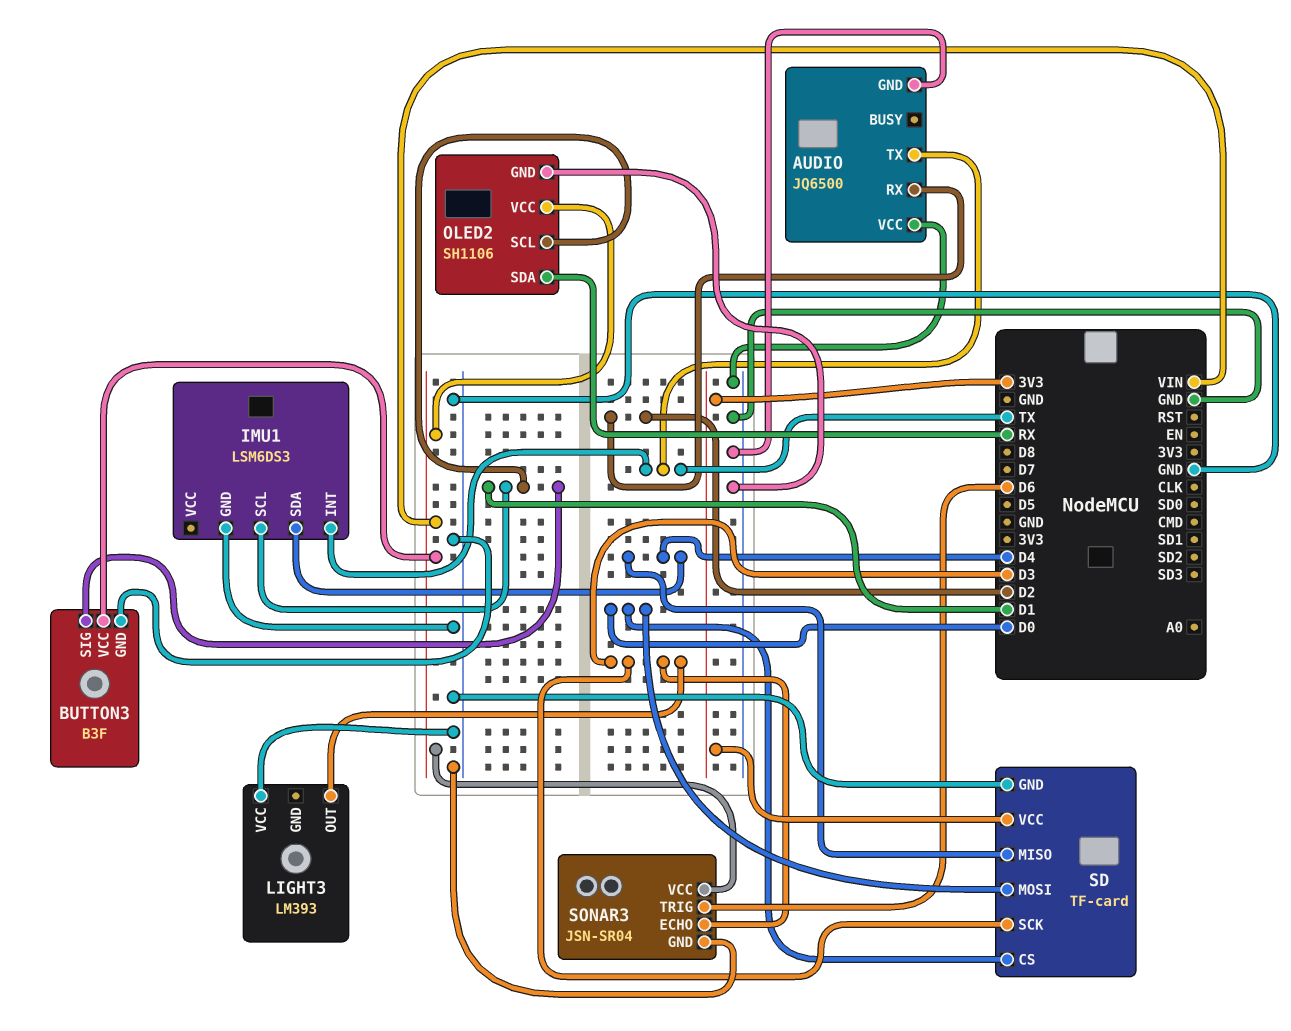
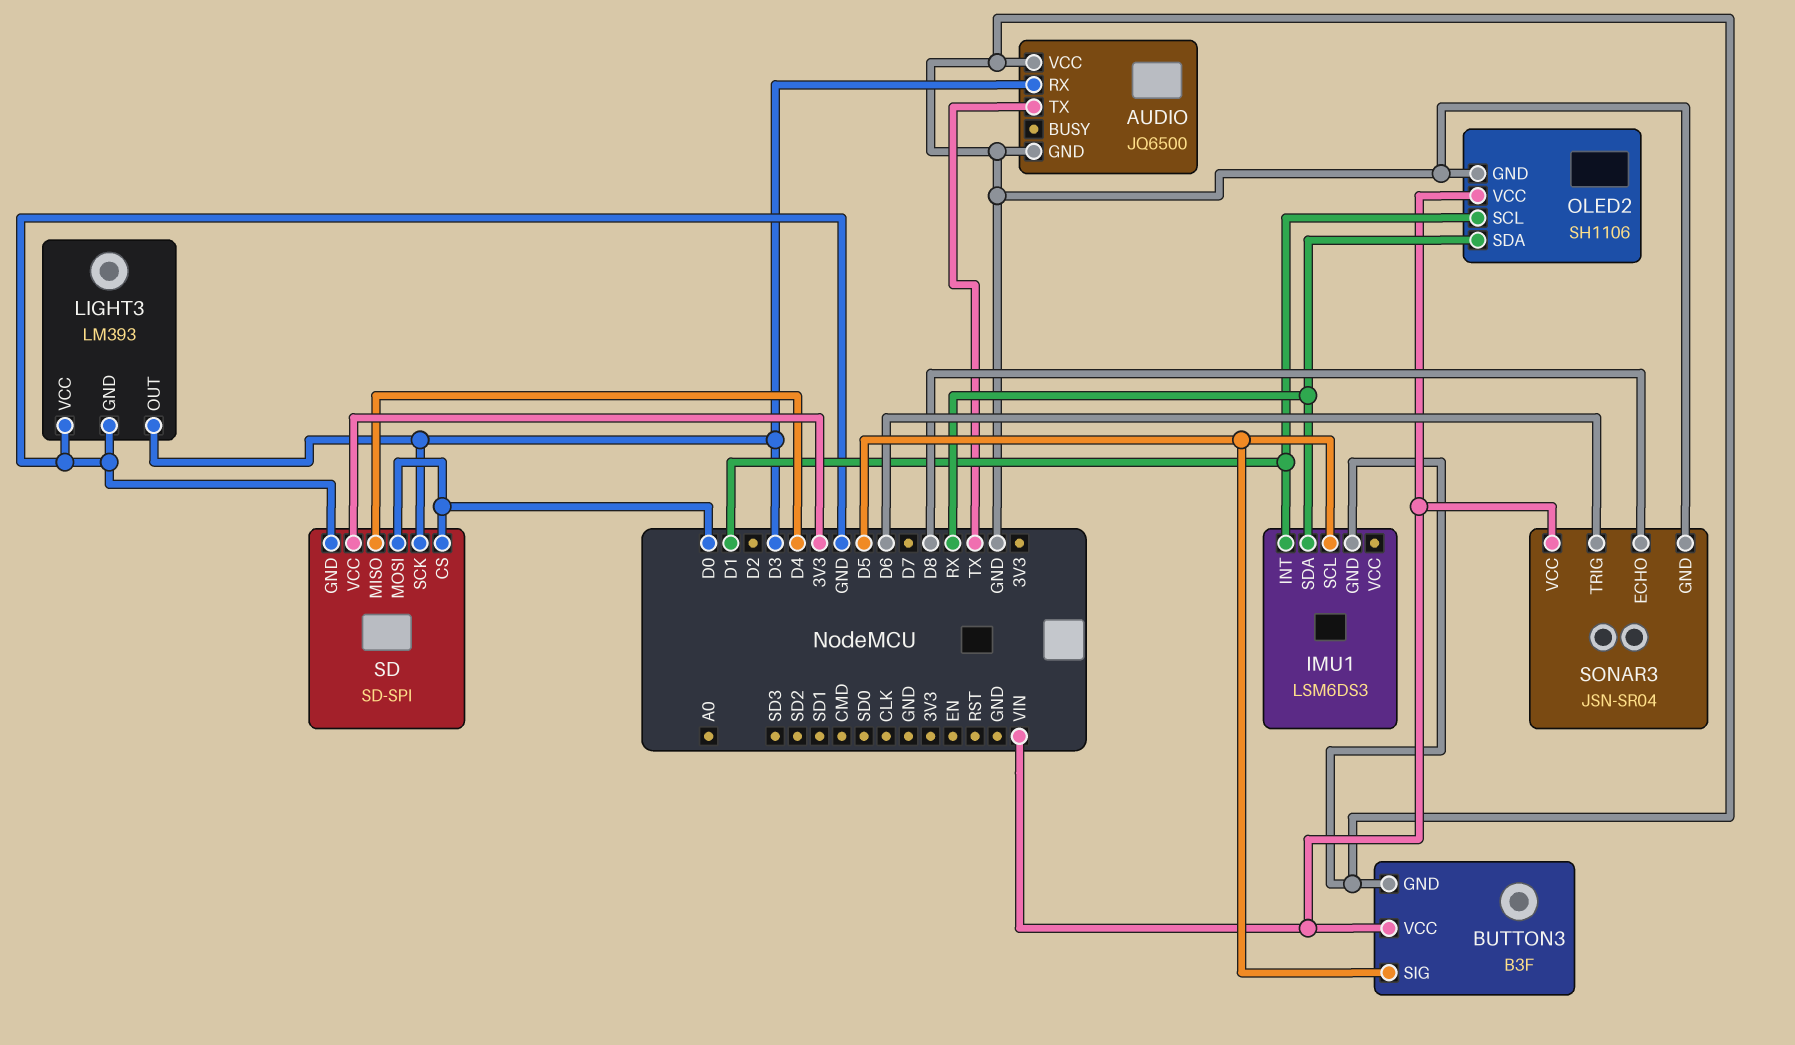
AUDIO pin RX: D2 -> D3
BUTTON3 pin SIG: D1 -> D5
IMU1 pin INT: TX -> D1
IMU1 pin SCL: D1 -> D5
IMU1 pin SDA: D4 -> RX
LIGHT3 pin GND: none -> GND
SD: TF-card -> SD-SPI
SONAR3 pin ECHO: D3 -> D8

